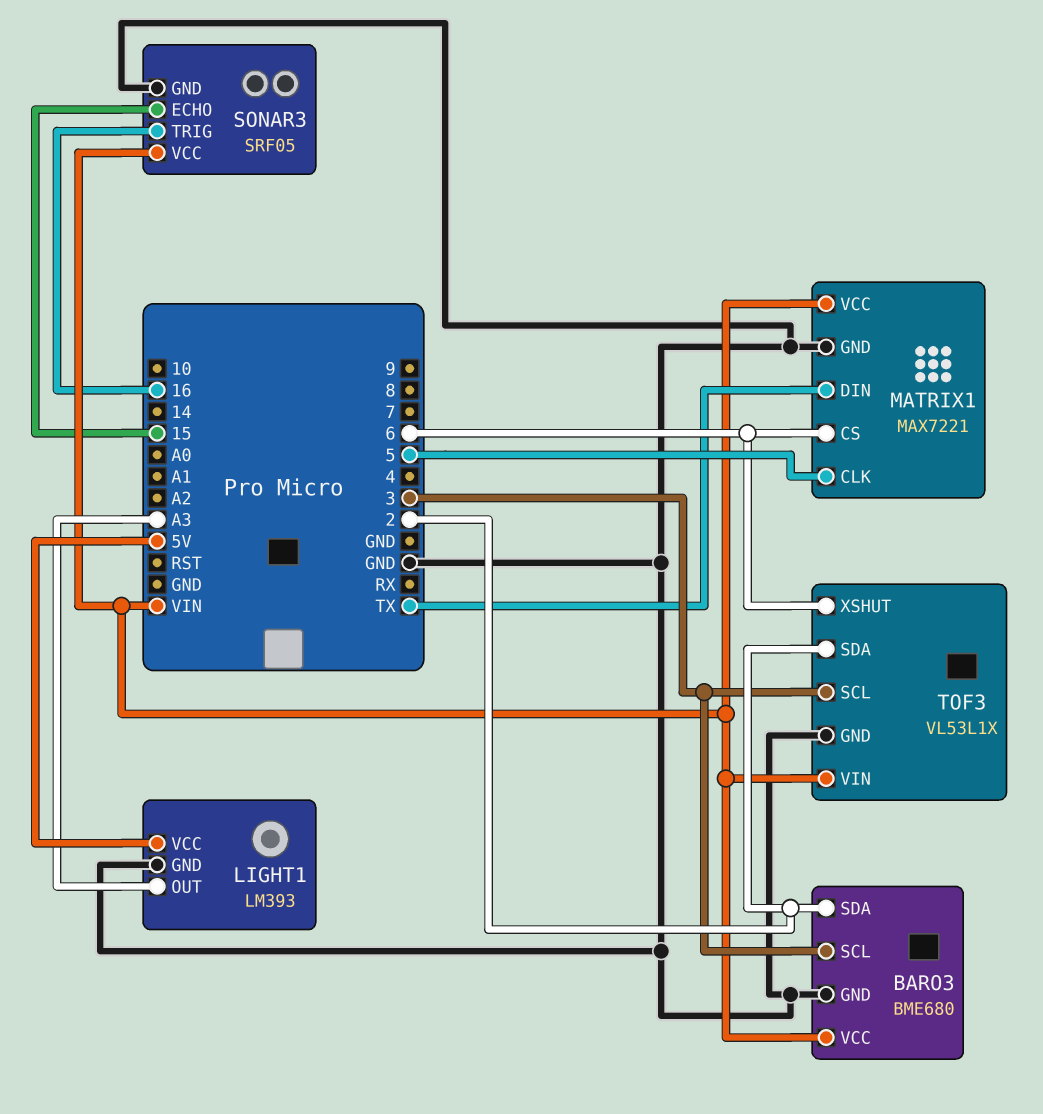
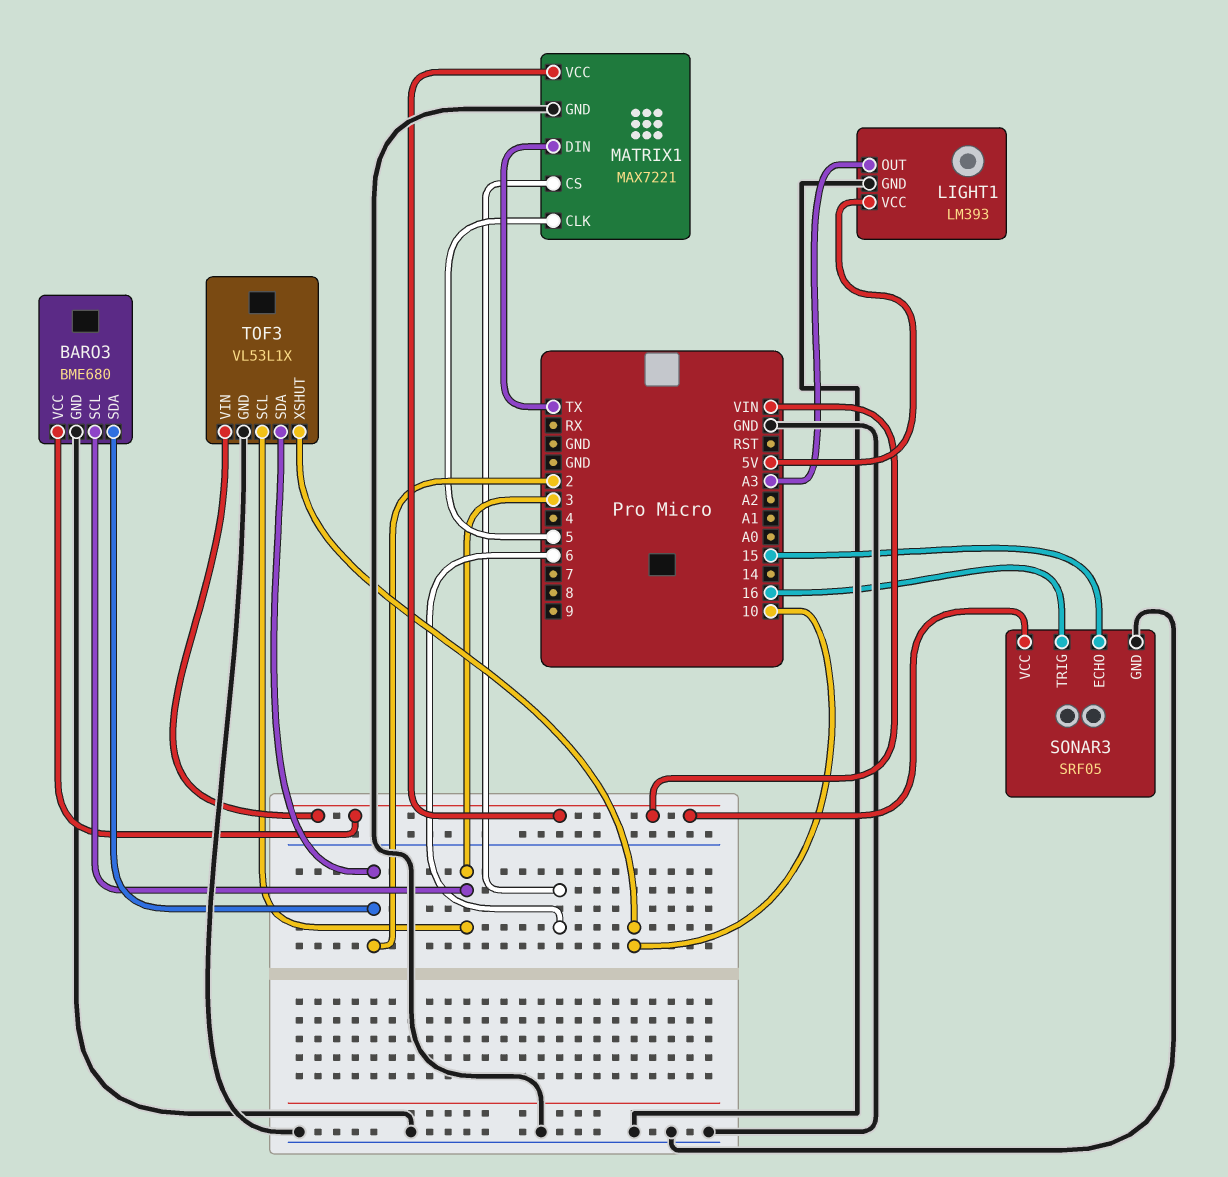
TOF3 pin XSHUT: 6 -> 10

